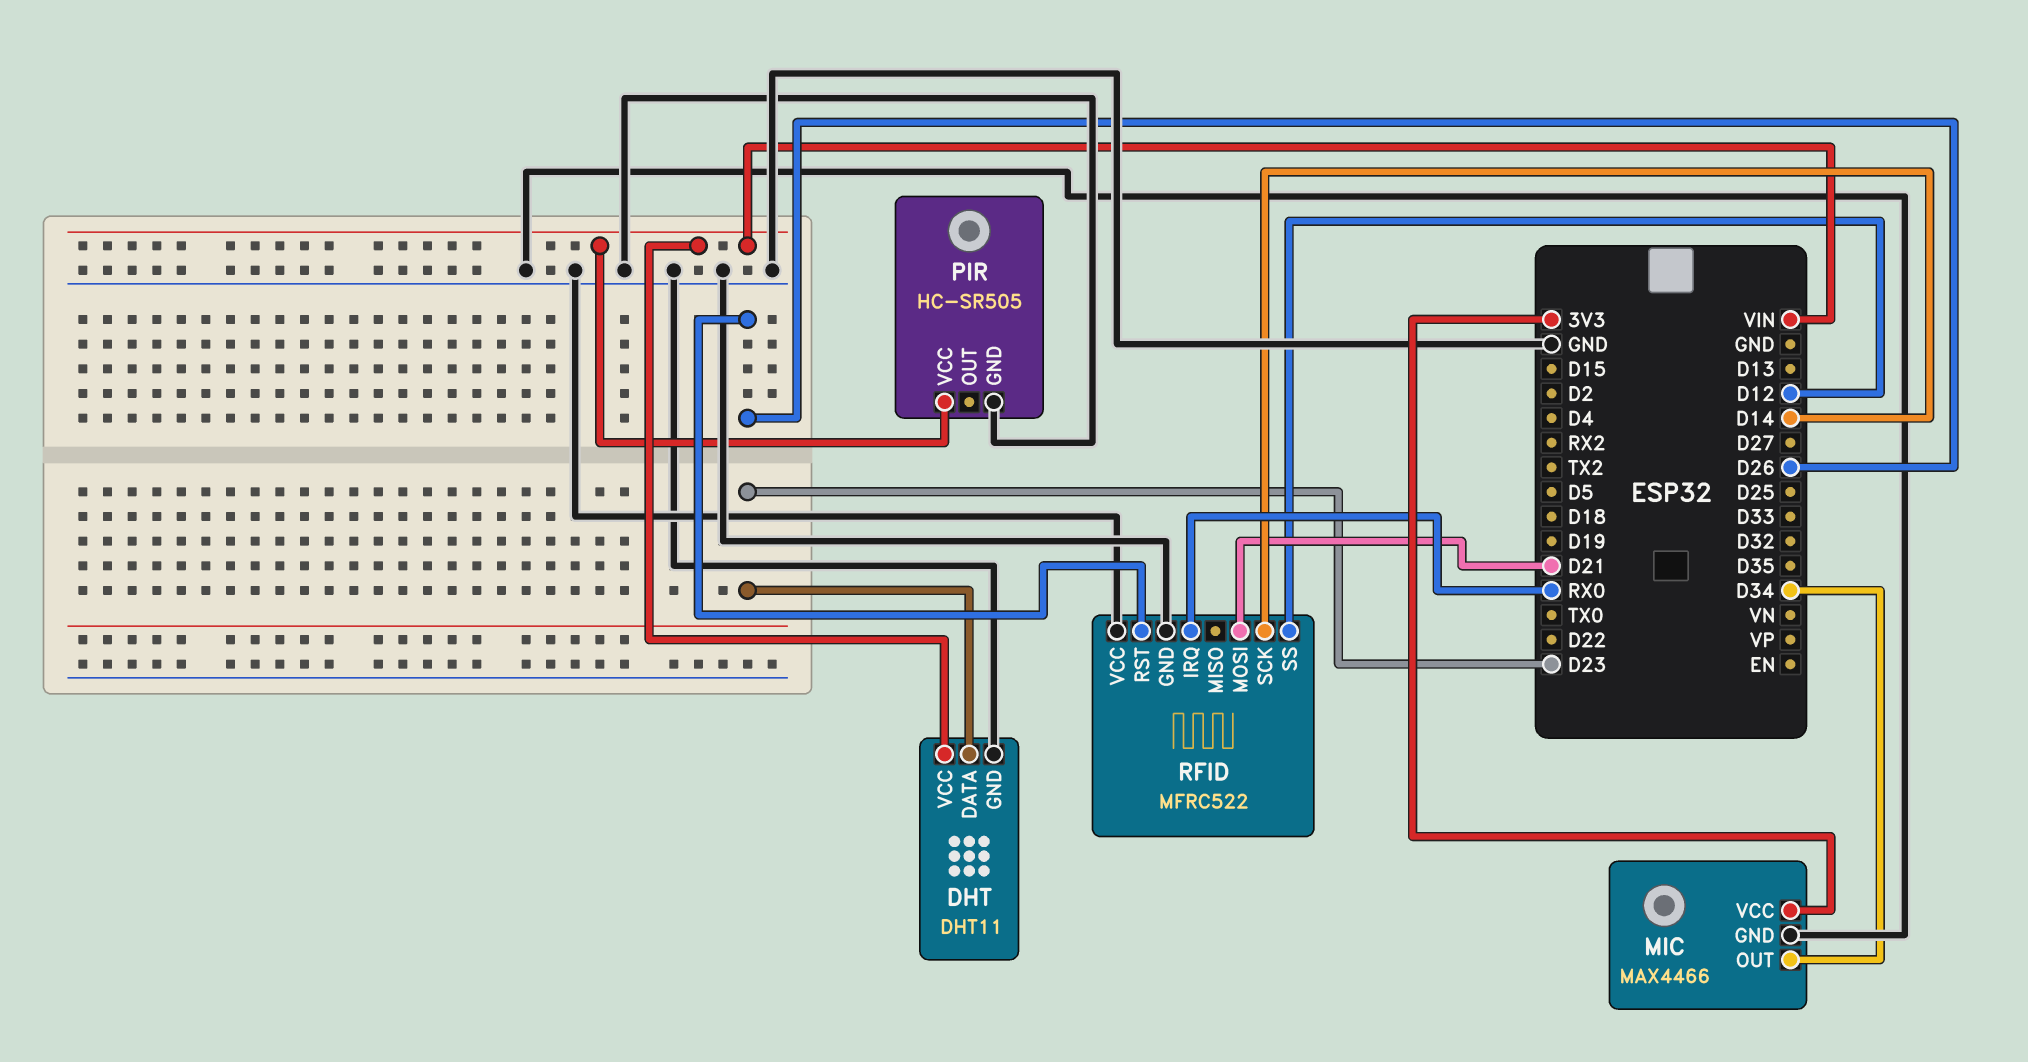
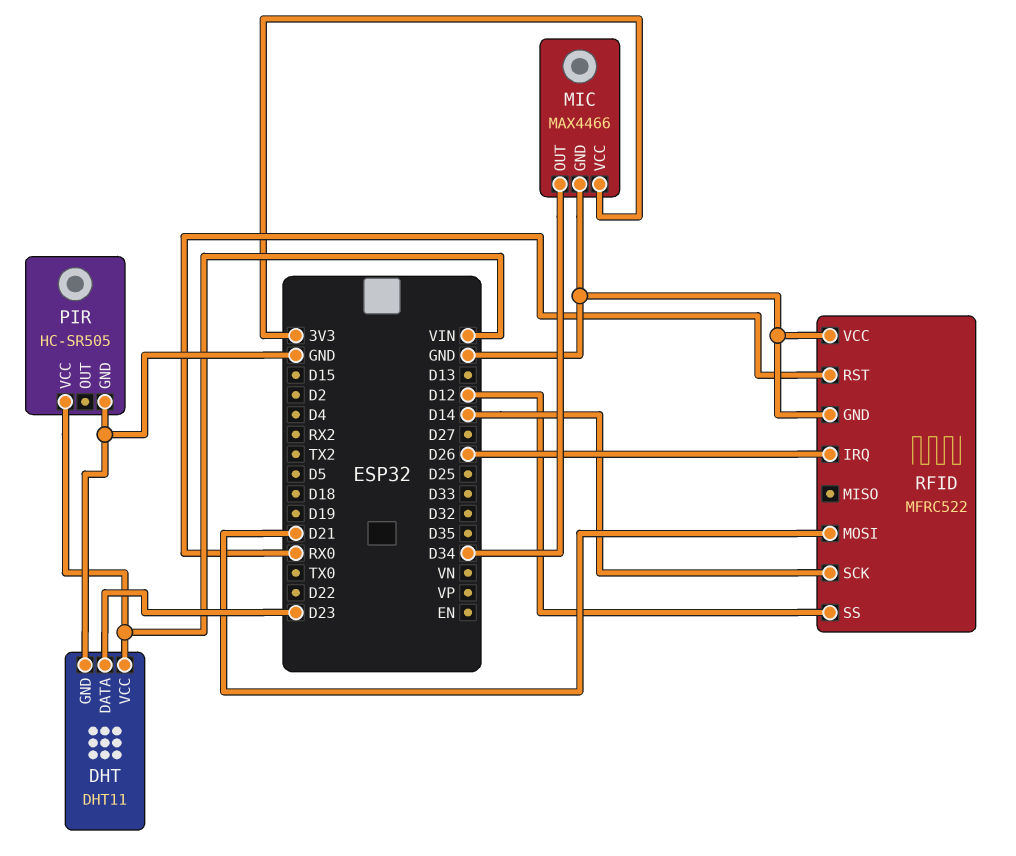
RFID pin IRQ: RX0 -> D26
RFID pin RST: D26 -> RX0

